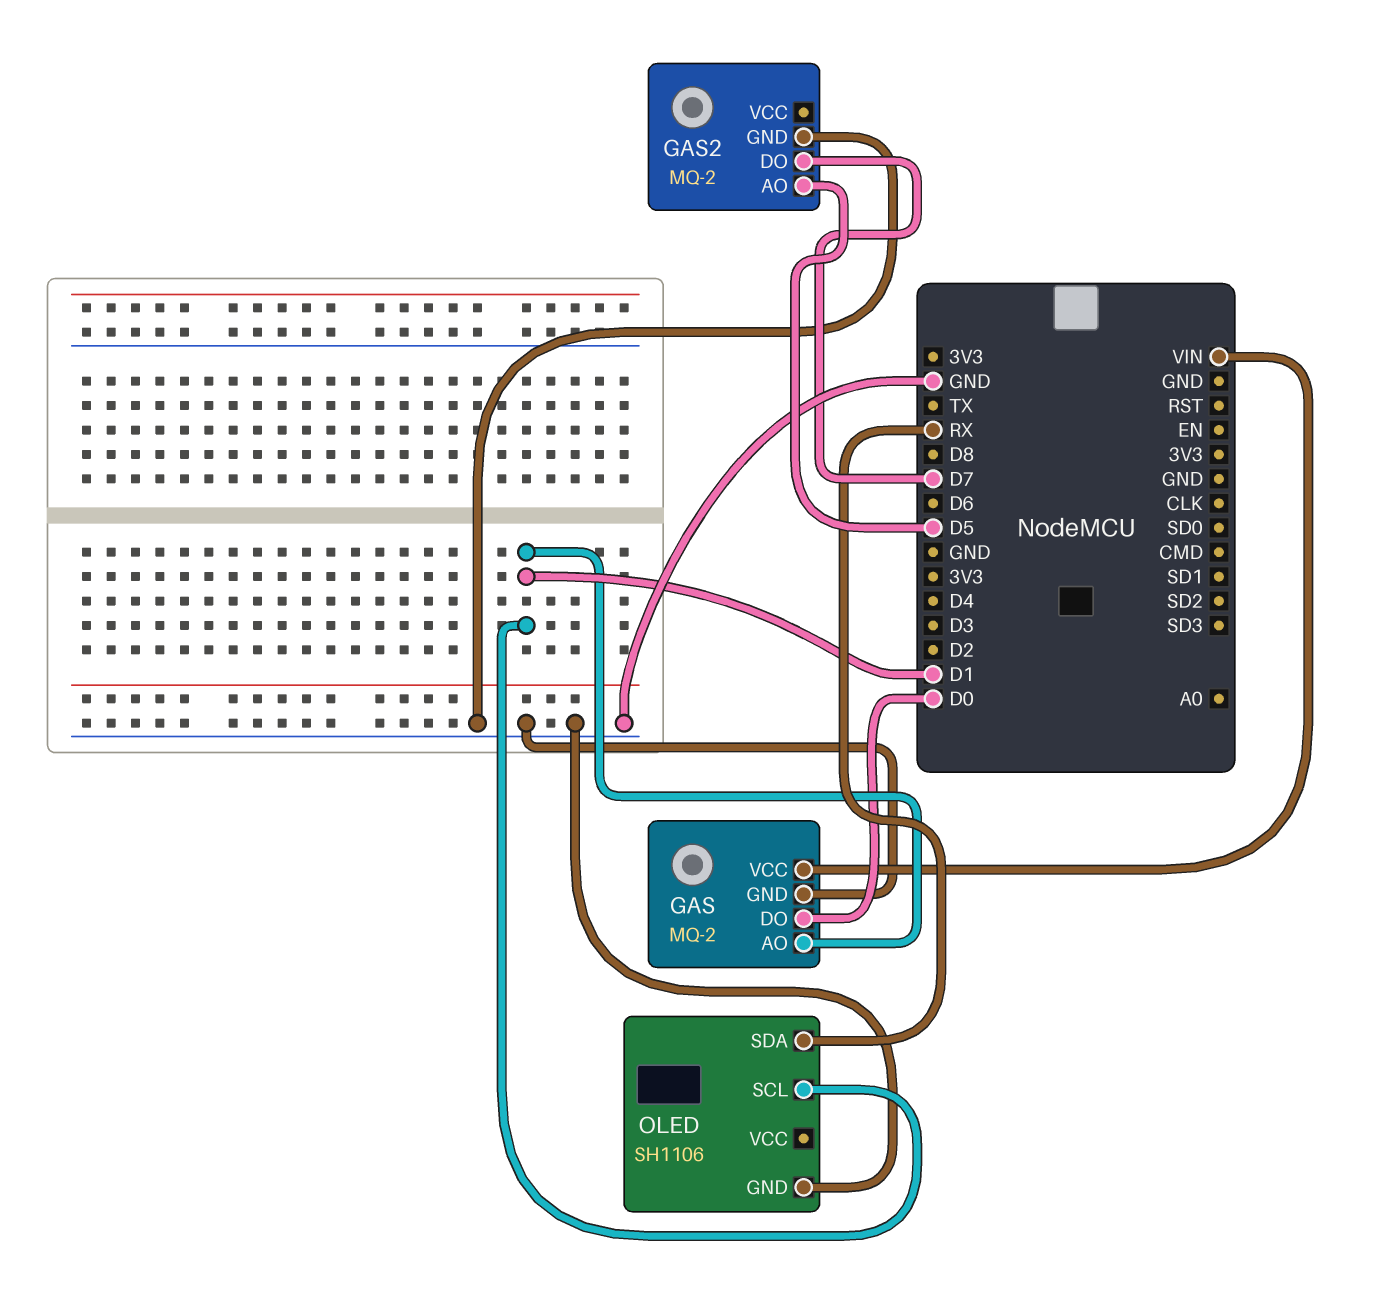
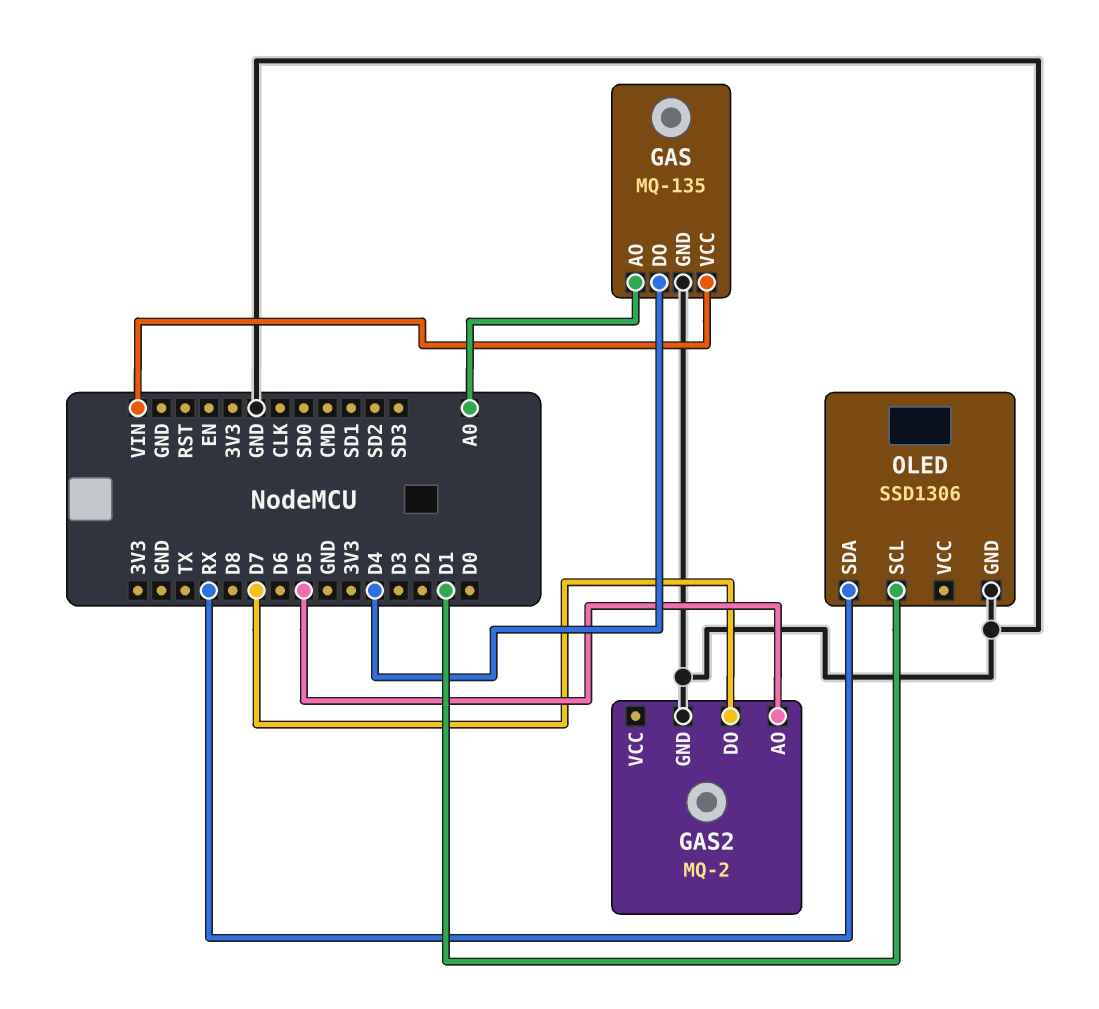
GAS: MQ-2 -> MQ-135
GAS pin AO: D1 -> A0
GAS pin DO: D0 -> D4
OLED: SH1106 -> SSD1306

